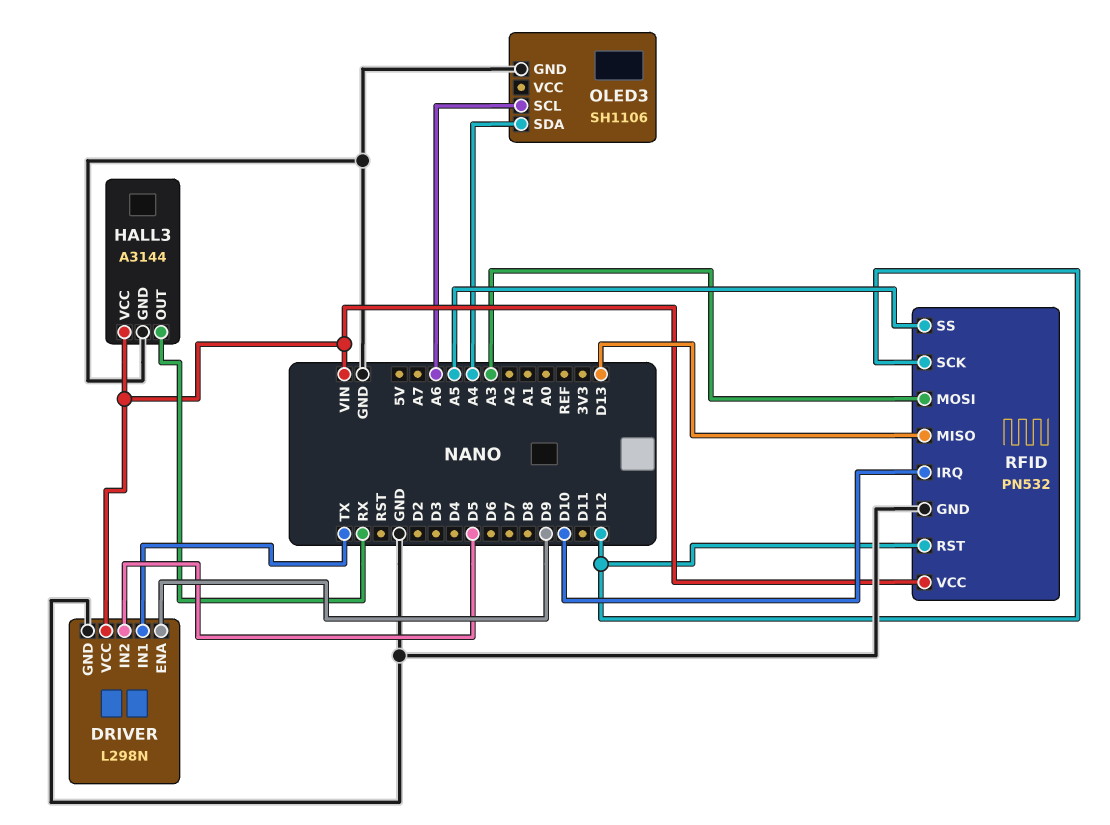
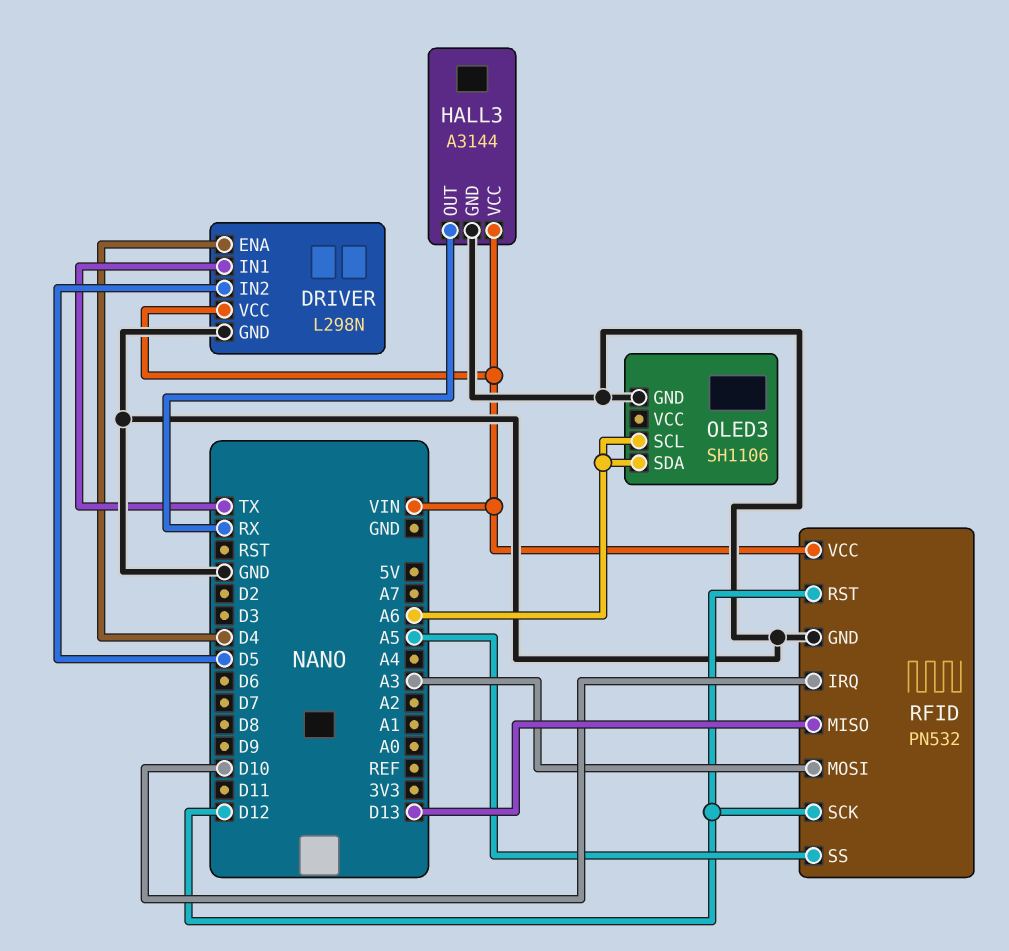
DRIVER pin ENA: D9 -> D4
OLED3 pin SDA: A4 -> A6

